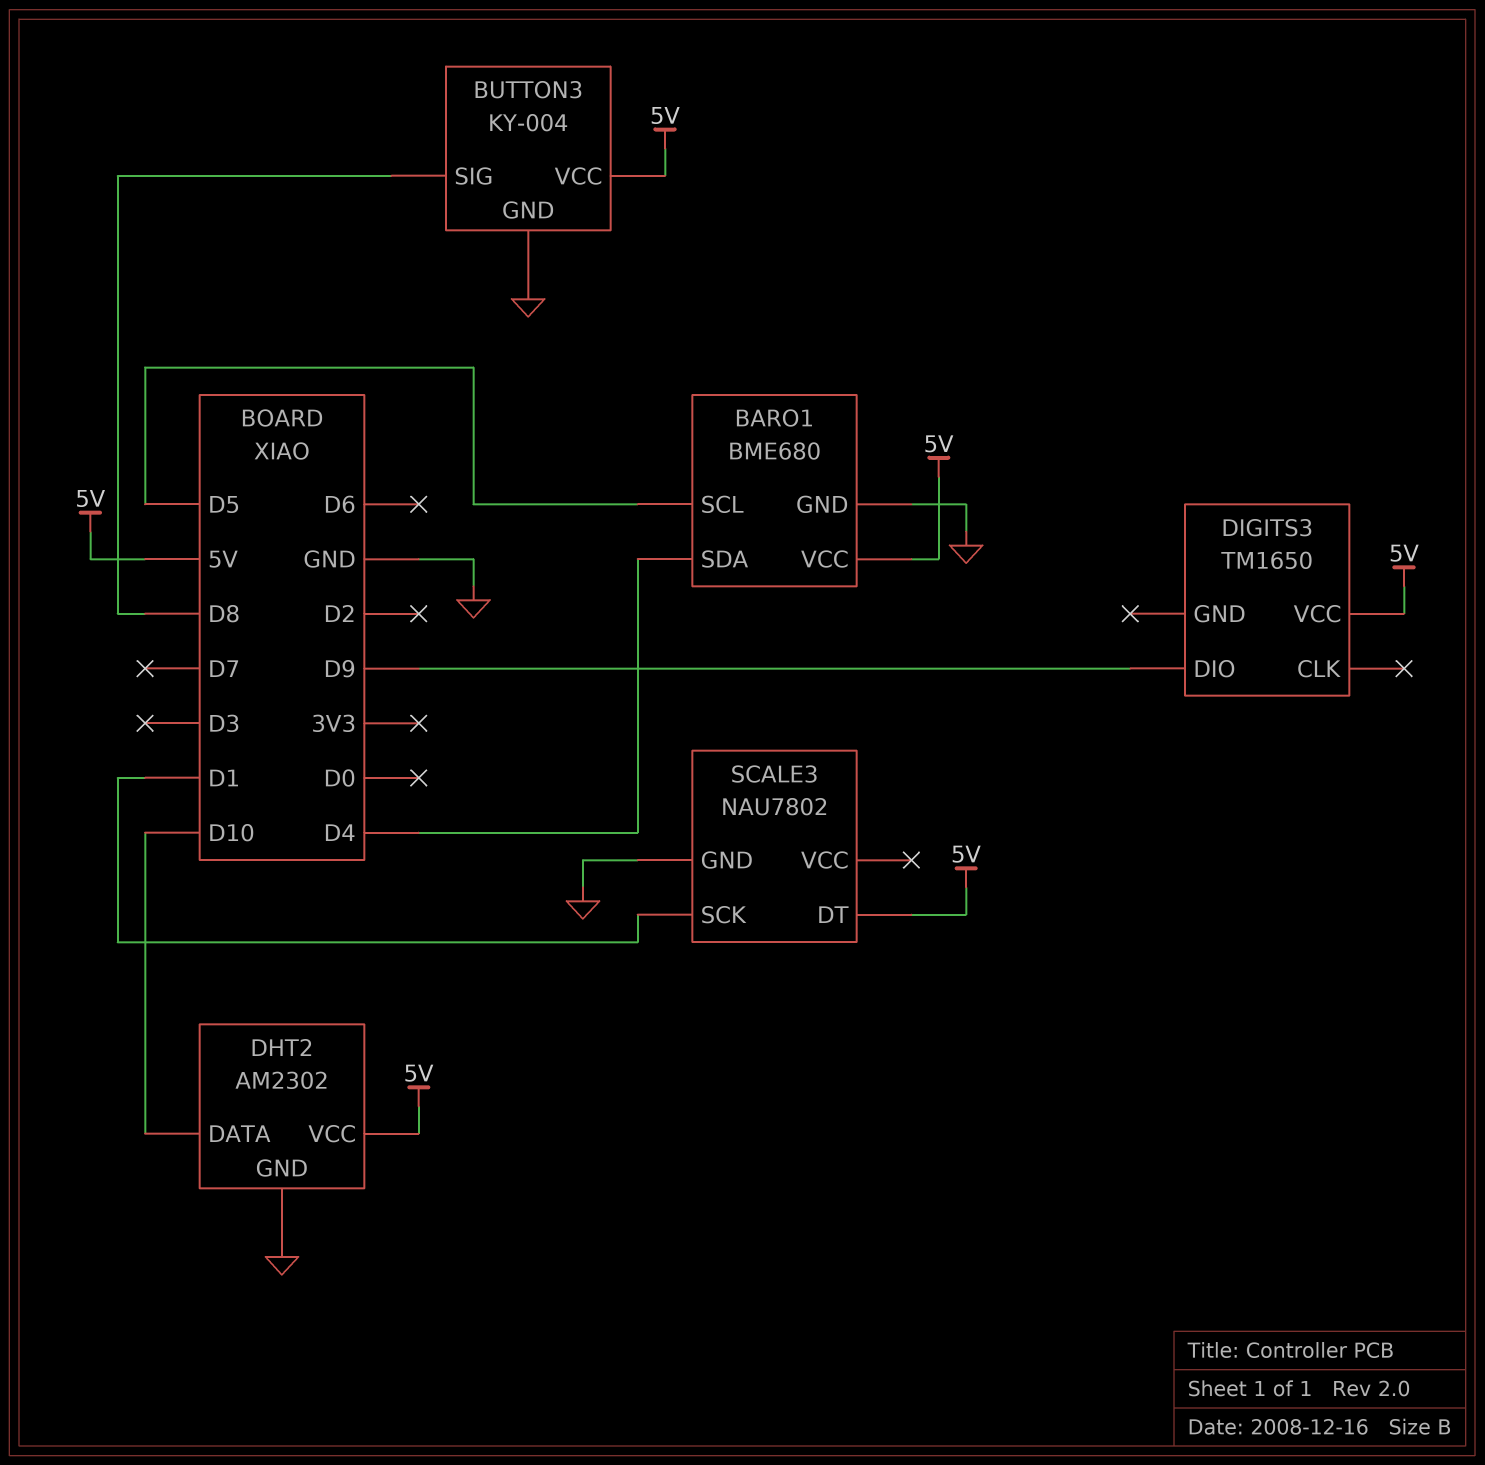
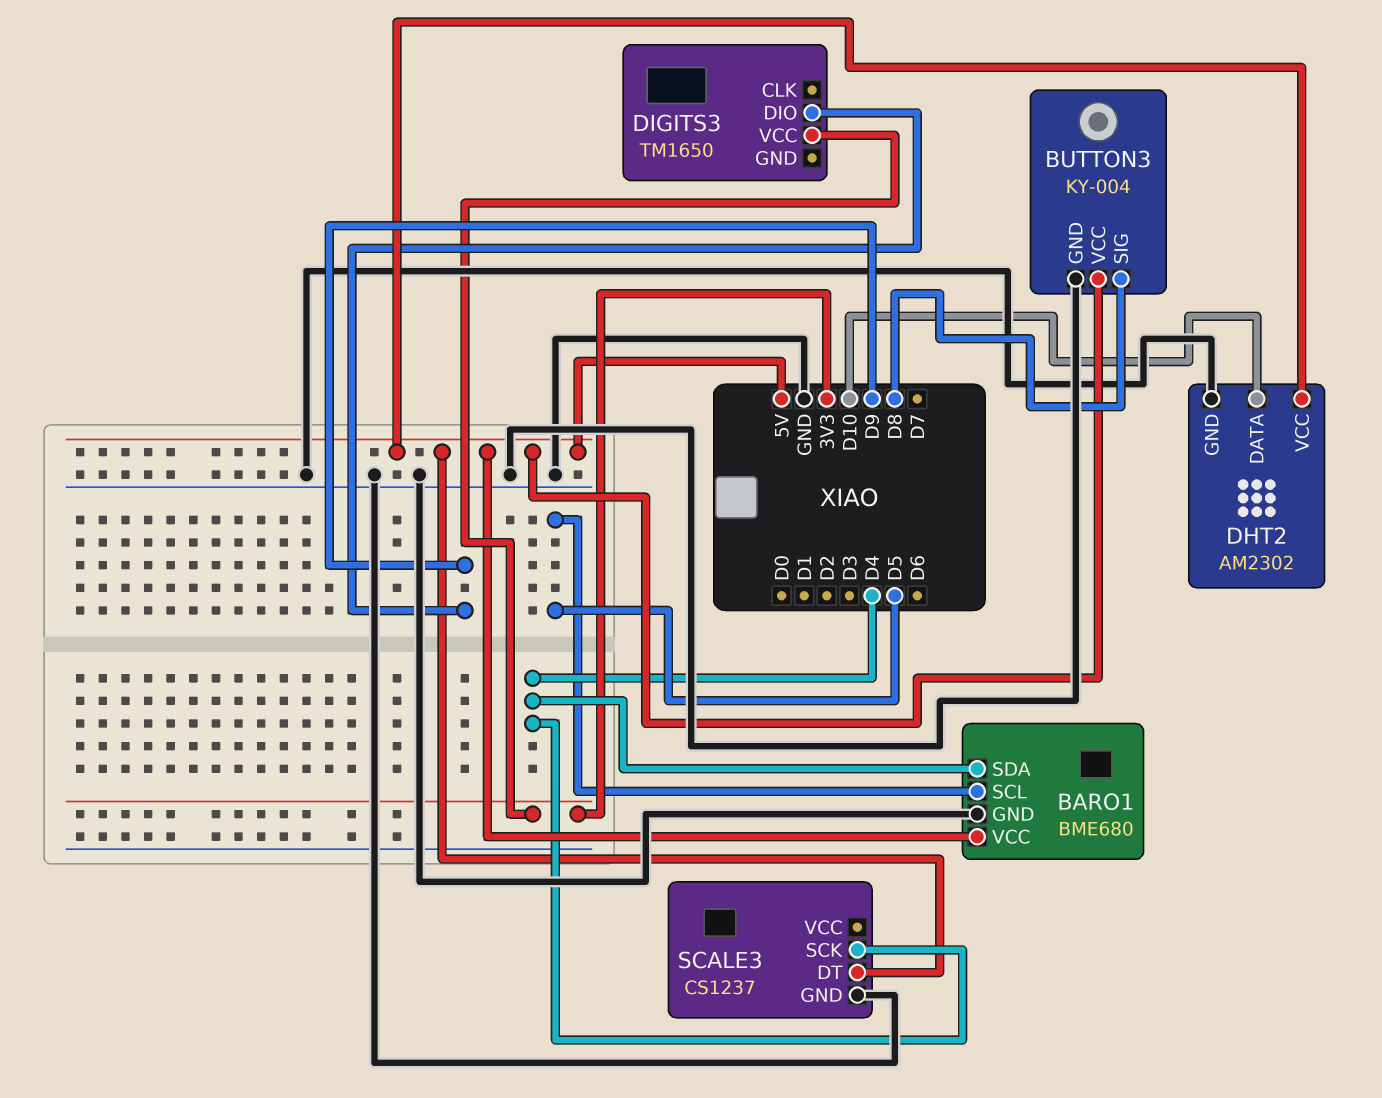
DIGITS3 pin VCC: 5V -> 3V3
SCALE3: NAU7802 -> CS1237
SCALE3 pin SCK: D1 -> D4

